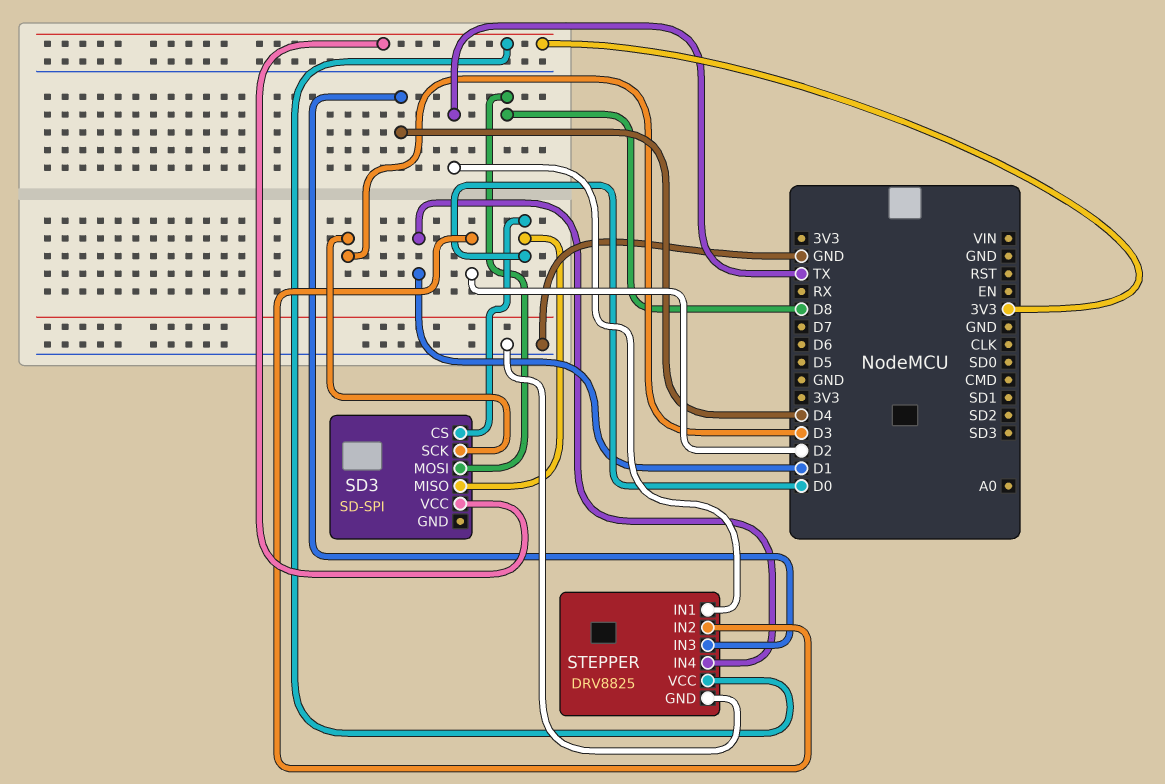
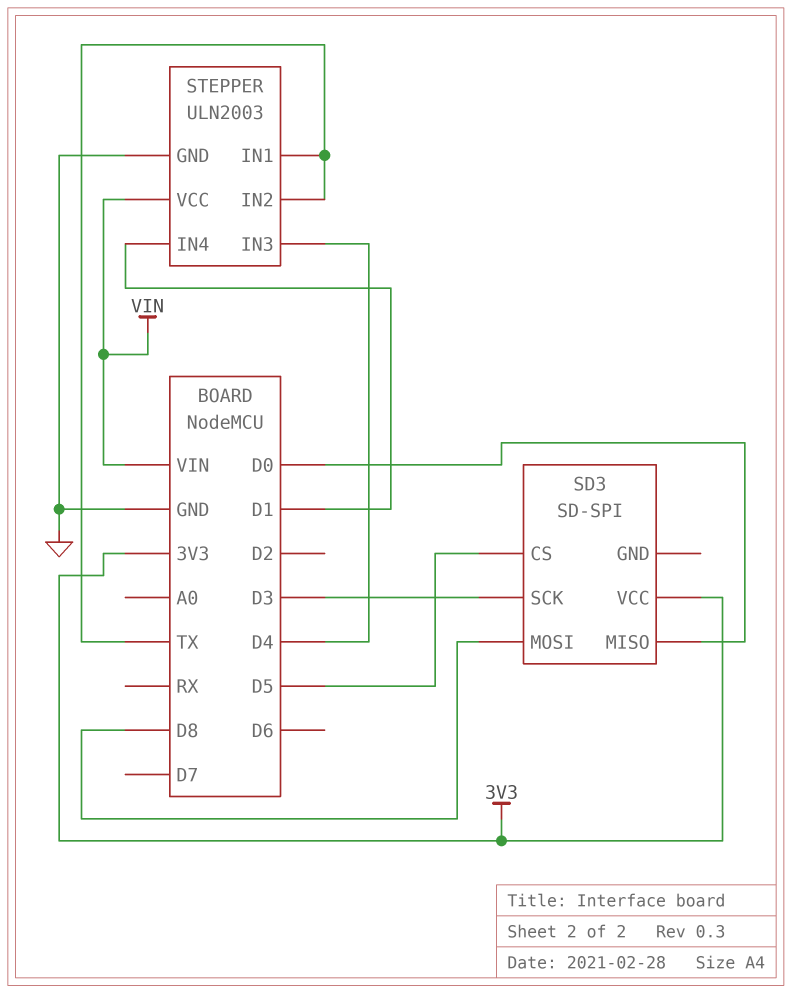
SD3 pin CS: D0 -> D5
STEPPER: DRV8825 -> ULN2003
STEPPER pin IN2: D2 -> TX
STEPPER pin VCC: 3V3 -> VIN

